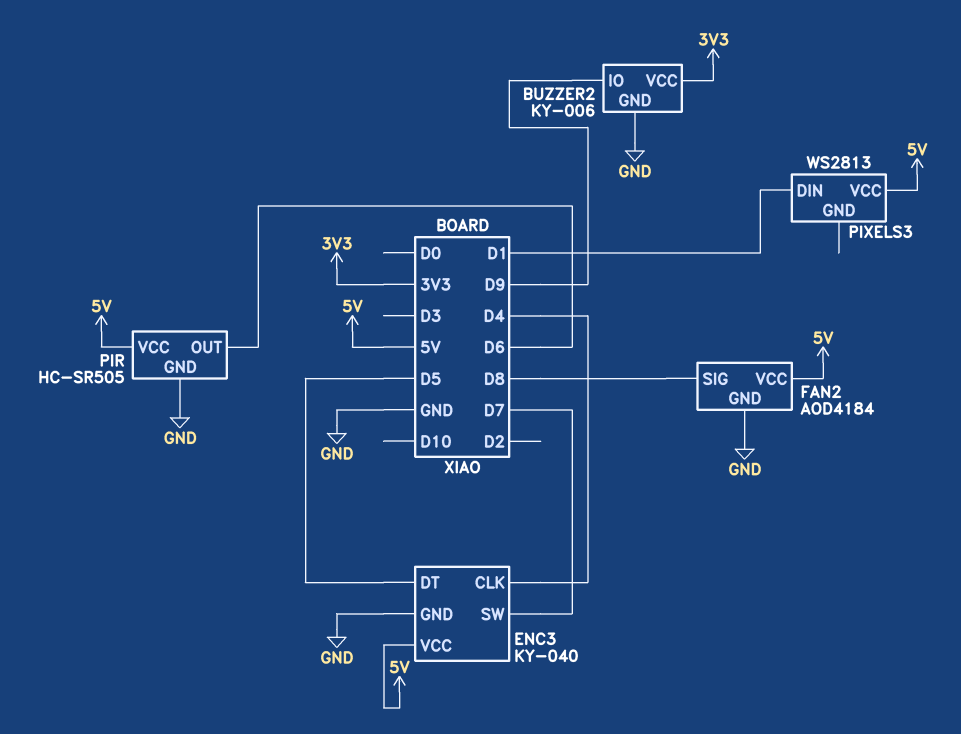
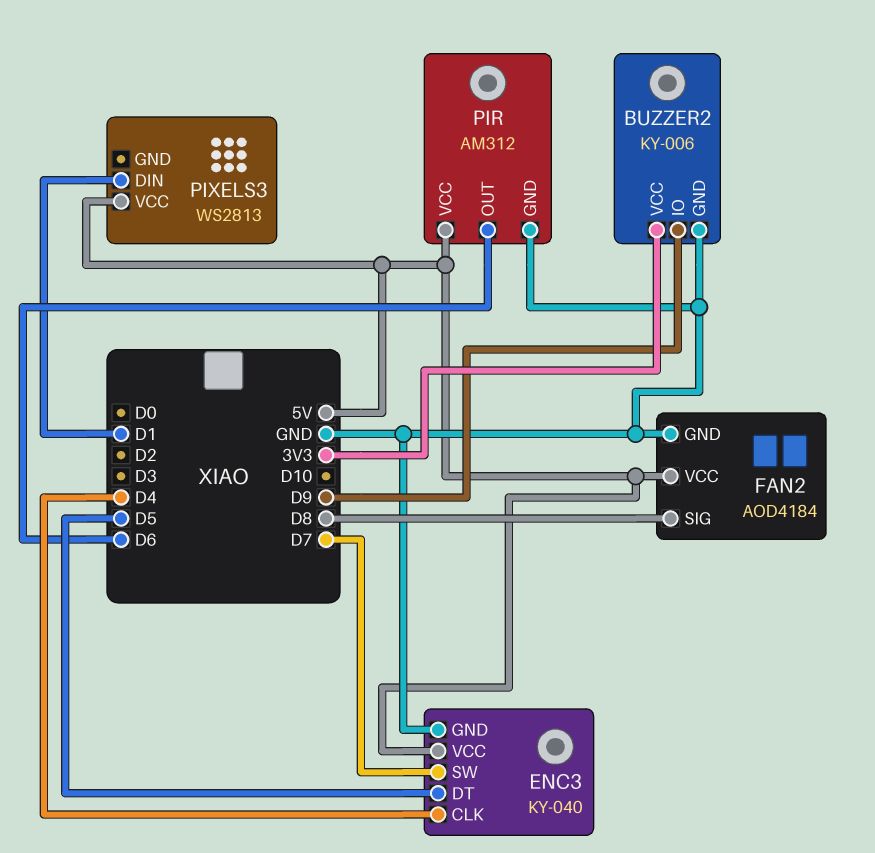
PIR: HC-SR505 -> AM312

